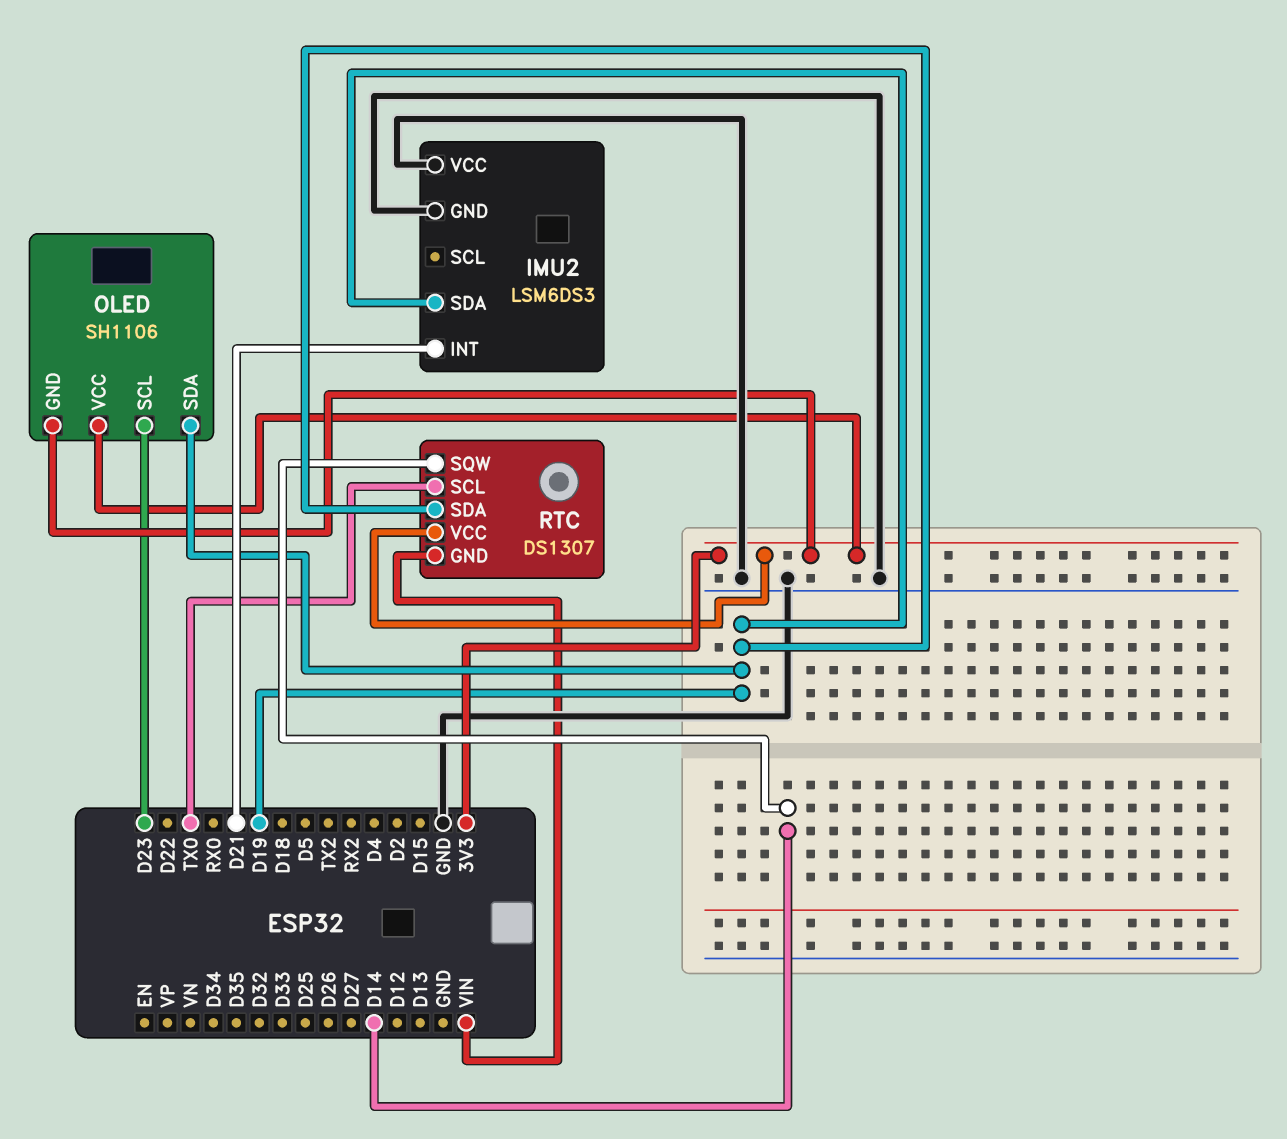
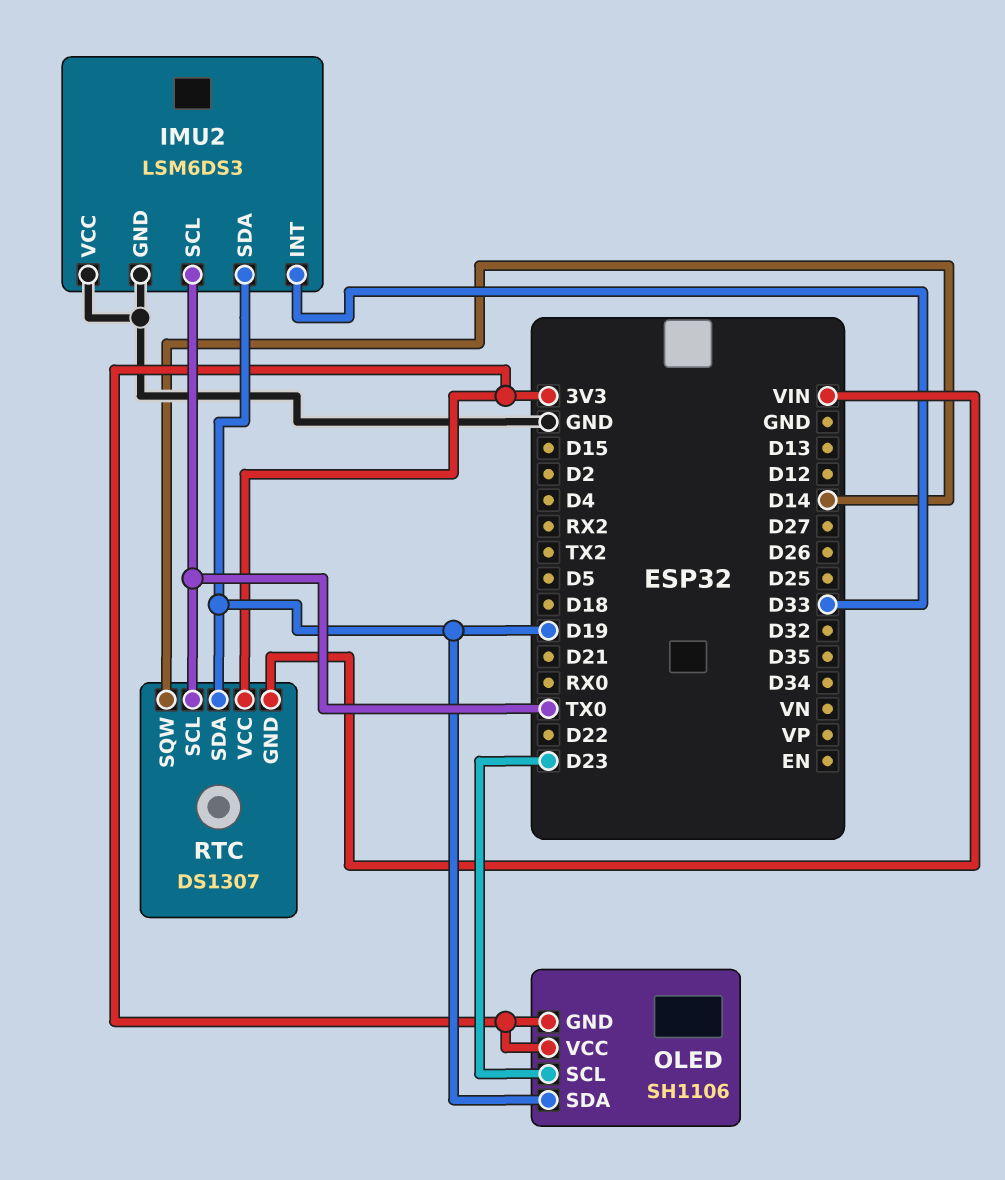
IMU2 pin INT: D21 -> D33
IMU2 pin SCL: none -> TX0

